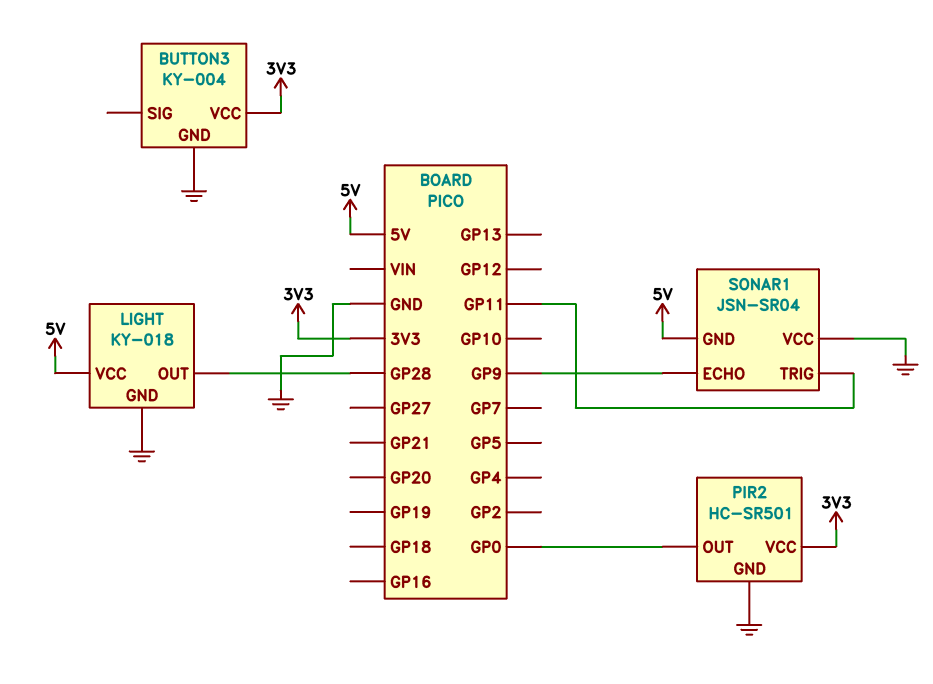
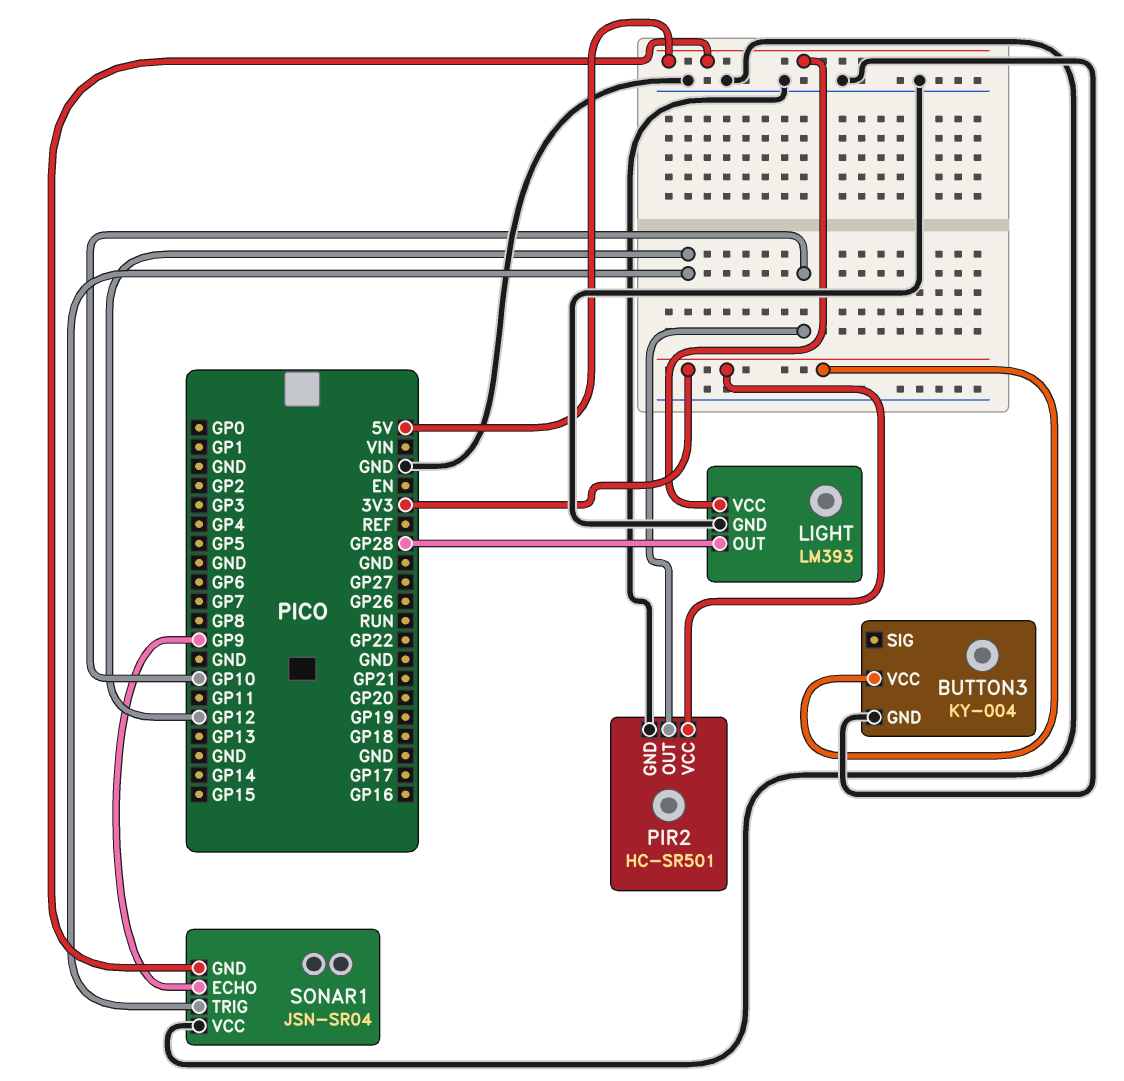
LIGHT: KY-018 -> LM393
PIR2 pin OUT: GP0 -> GP10
SONAR1 pin TRIG: GP11 -> GP12

